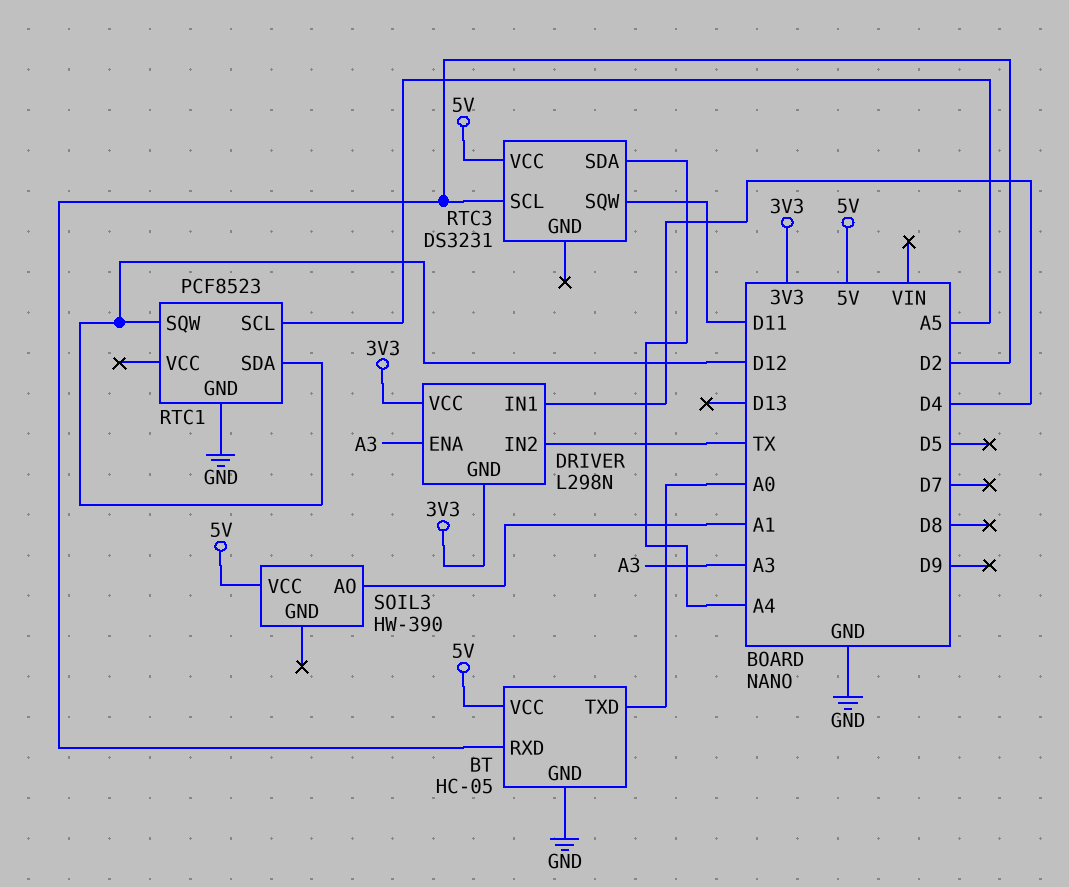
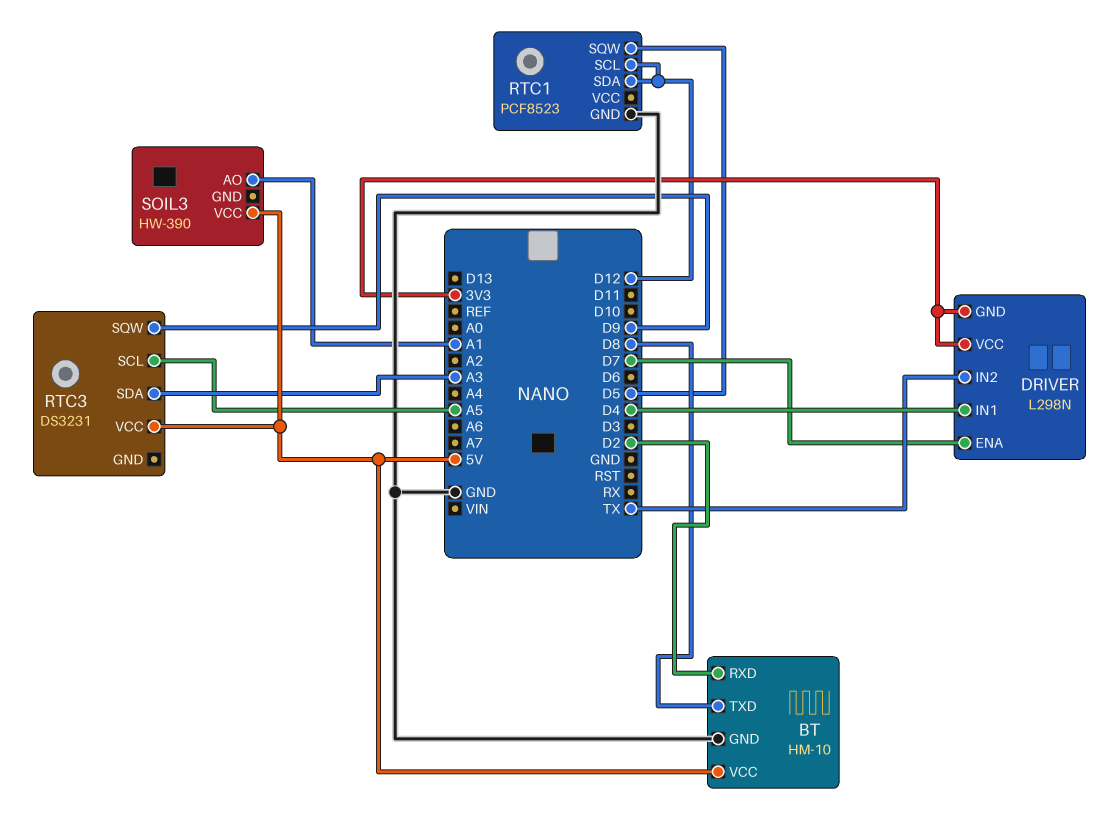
BT: HC-05 -> HM-10
BT pin TXD: A0 -> D8
DRIVER pin ENA: A3 -> D7
RTC1 pin SCL: A5 -> D12
RTC1 pin SQW: D12 -> D5
RTC3 pin SCL: D2 -> A5
RTC3 pin SDA: A4 -> A3
RTC3 pin SQW: D11 -> D9

